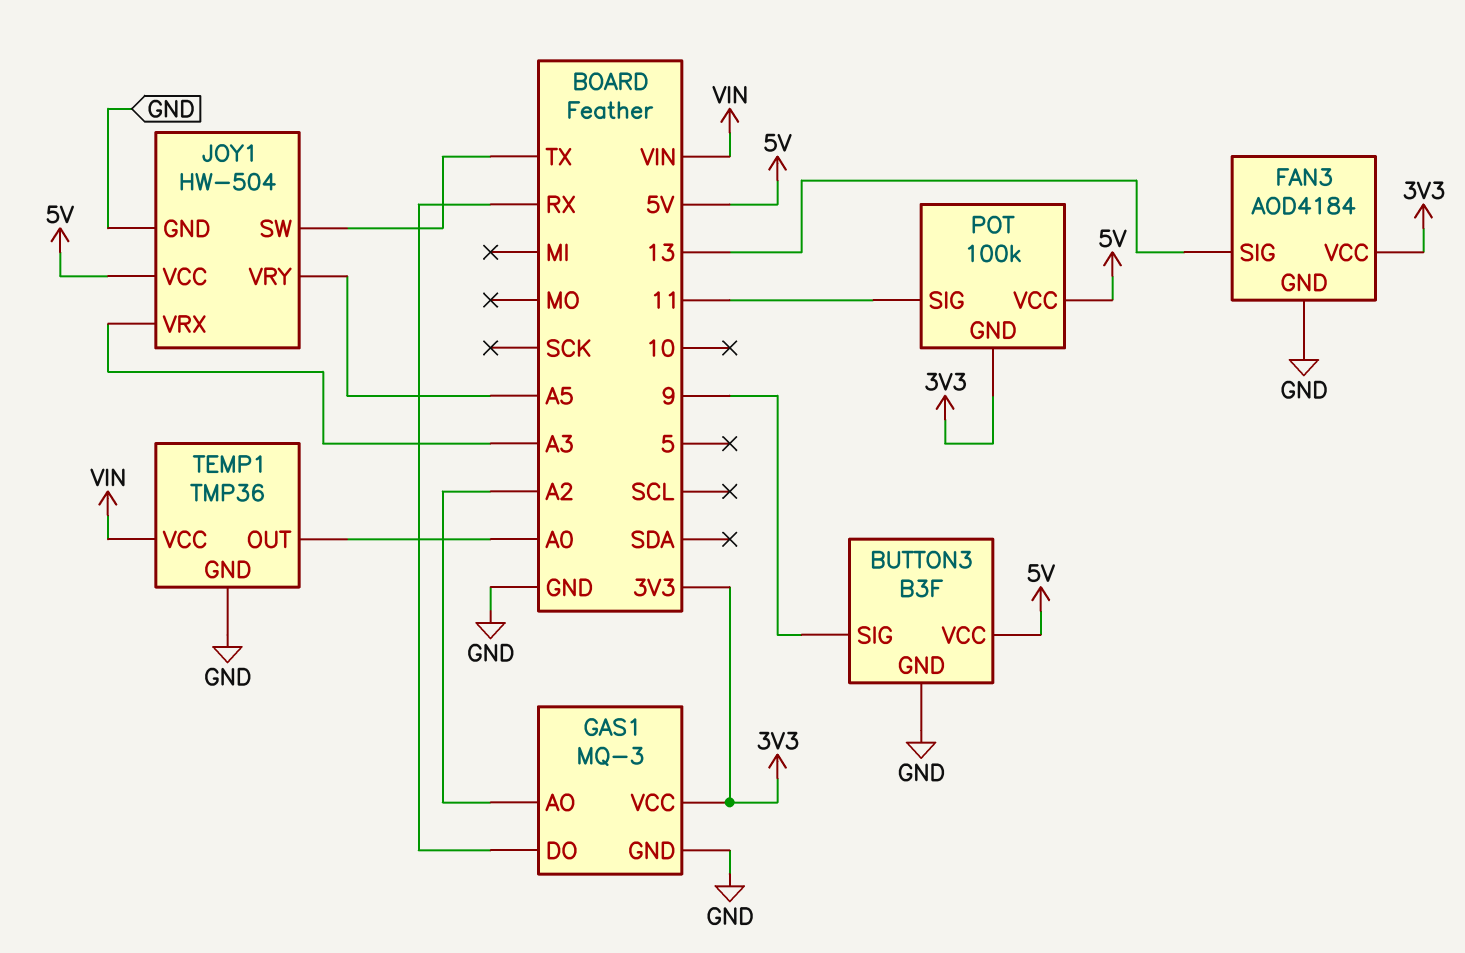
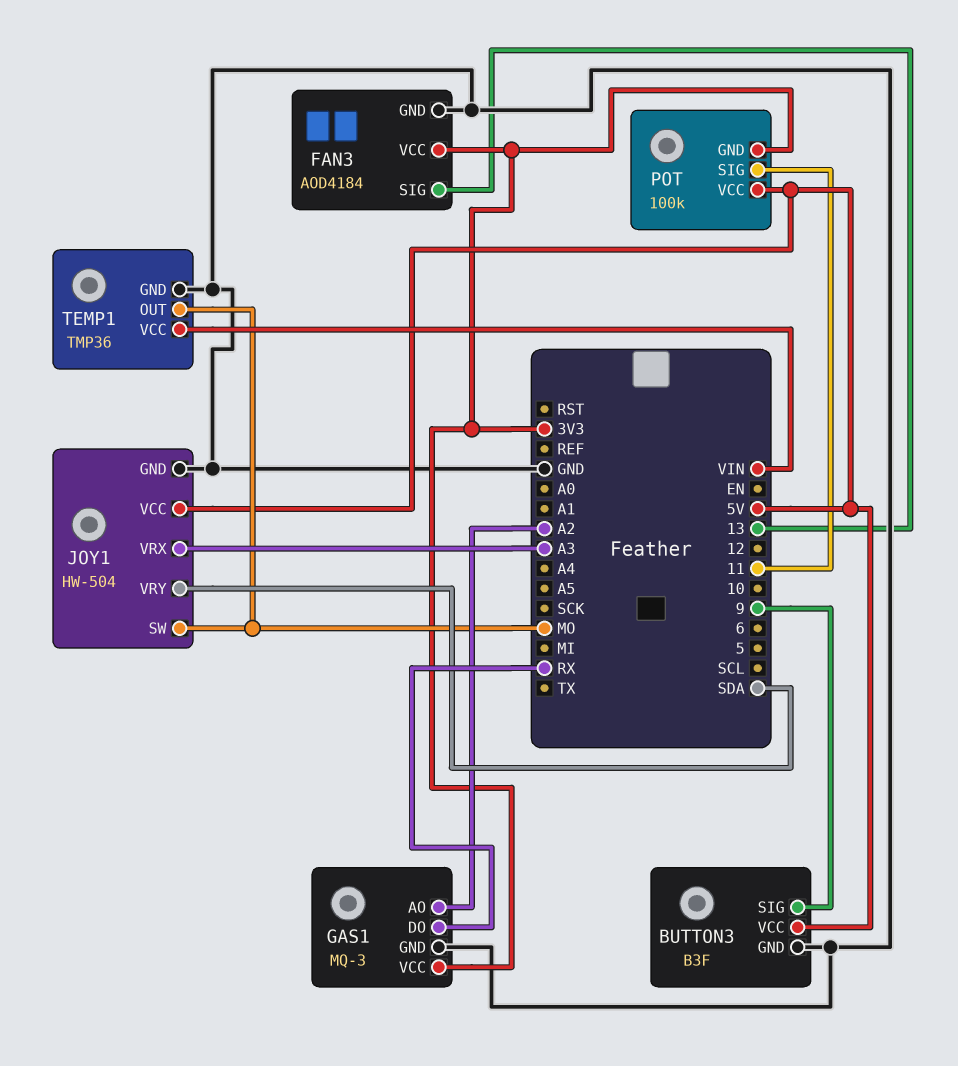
JOY1 pin SW: TX -> MO
JOY1 pin VRY: A5 -> SDA
TEMP1 pin OUT: A0 -> MO

